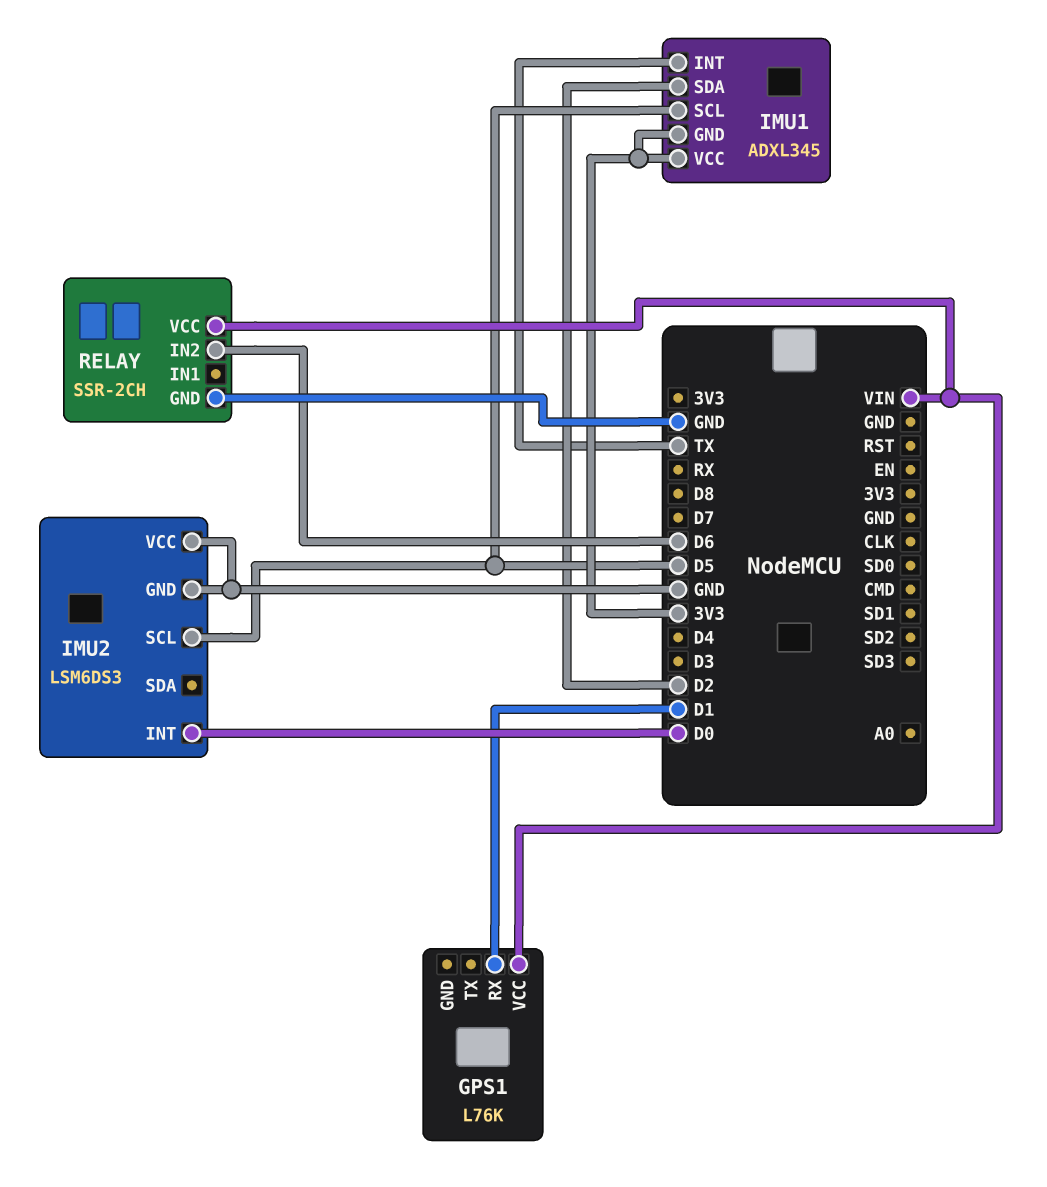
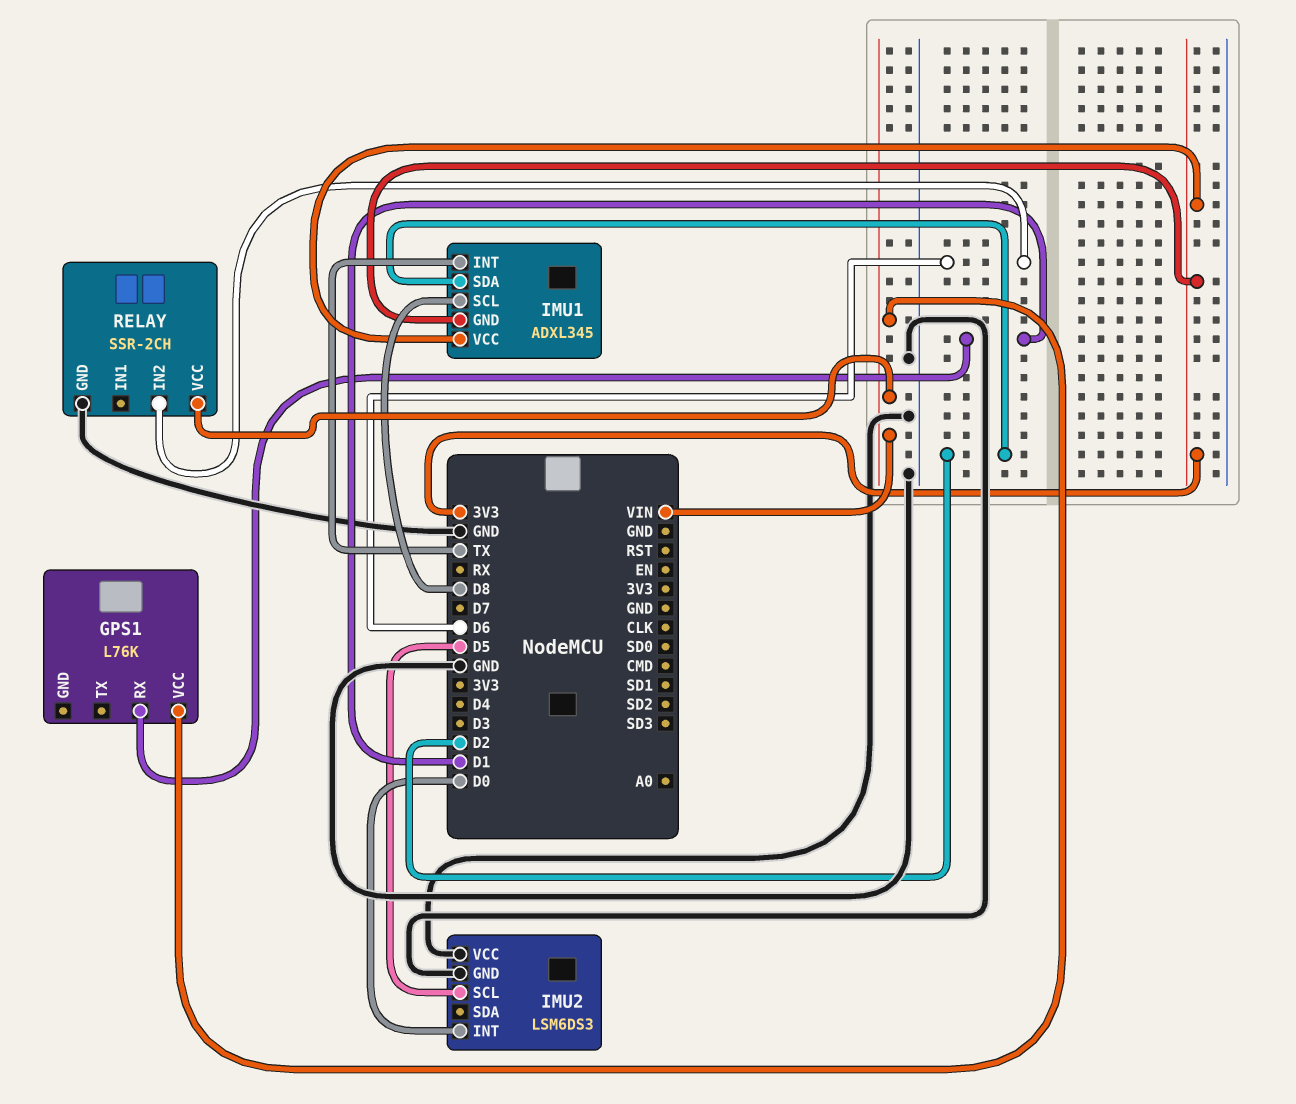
IMU1 pin SCL: D5 -> D8

